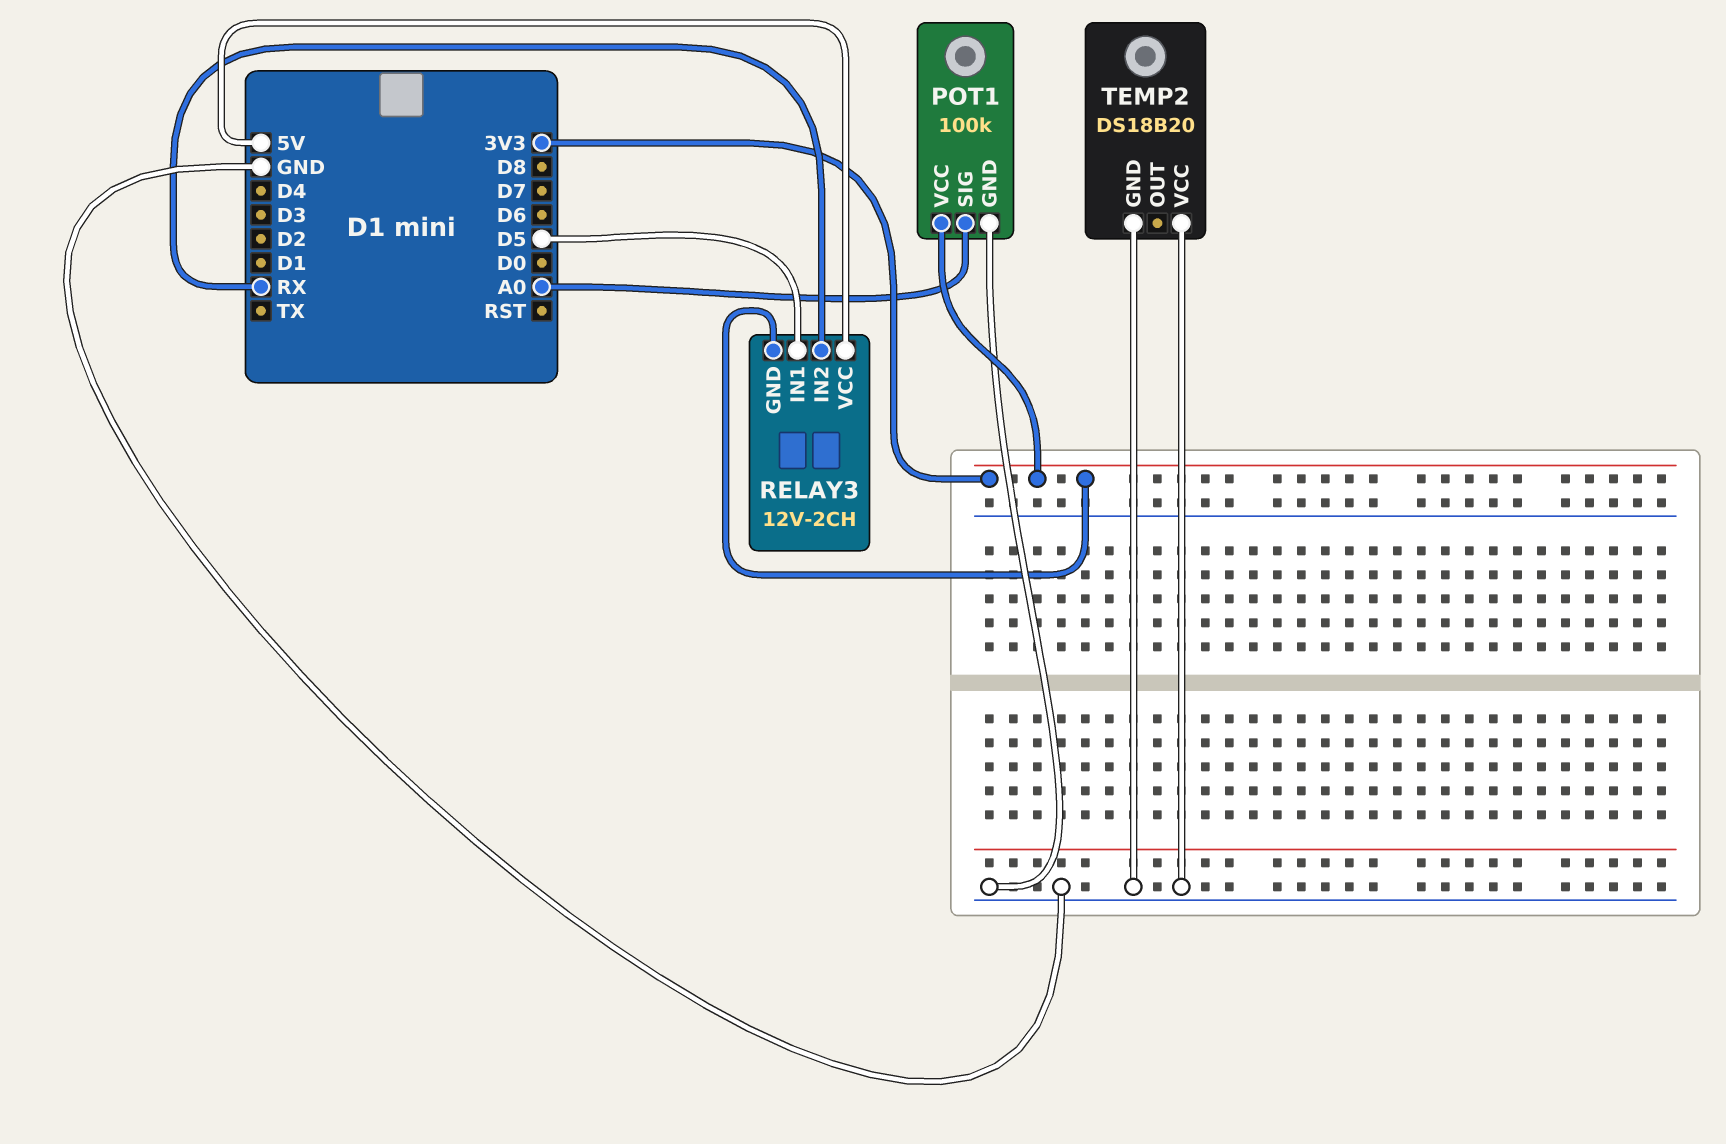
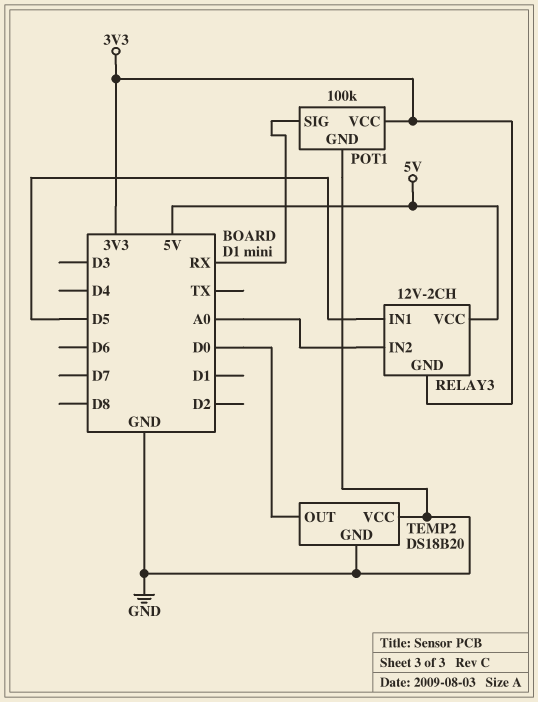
POT1 pin SIG: A0 -> RX
RELAY3 pin IN2: RX -> A0
TEMP2 pin OUT: none -> D0

